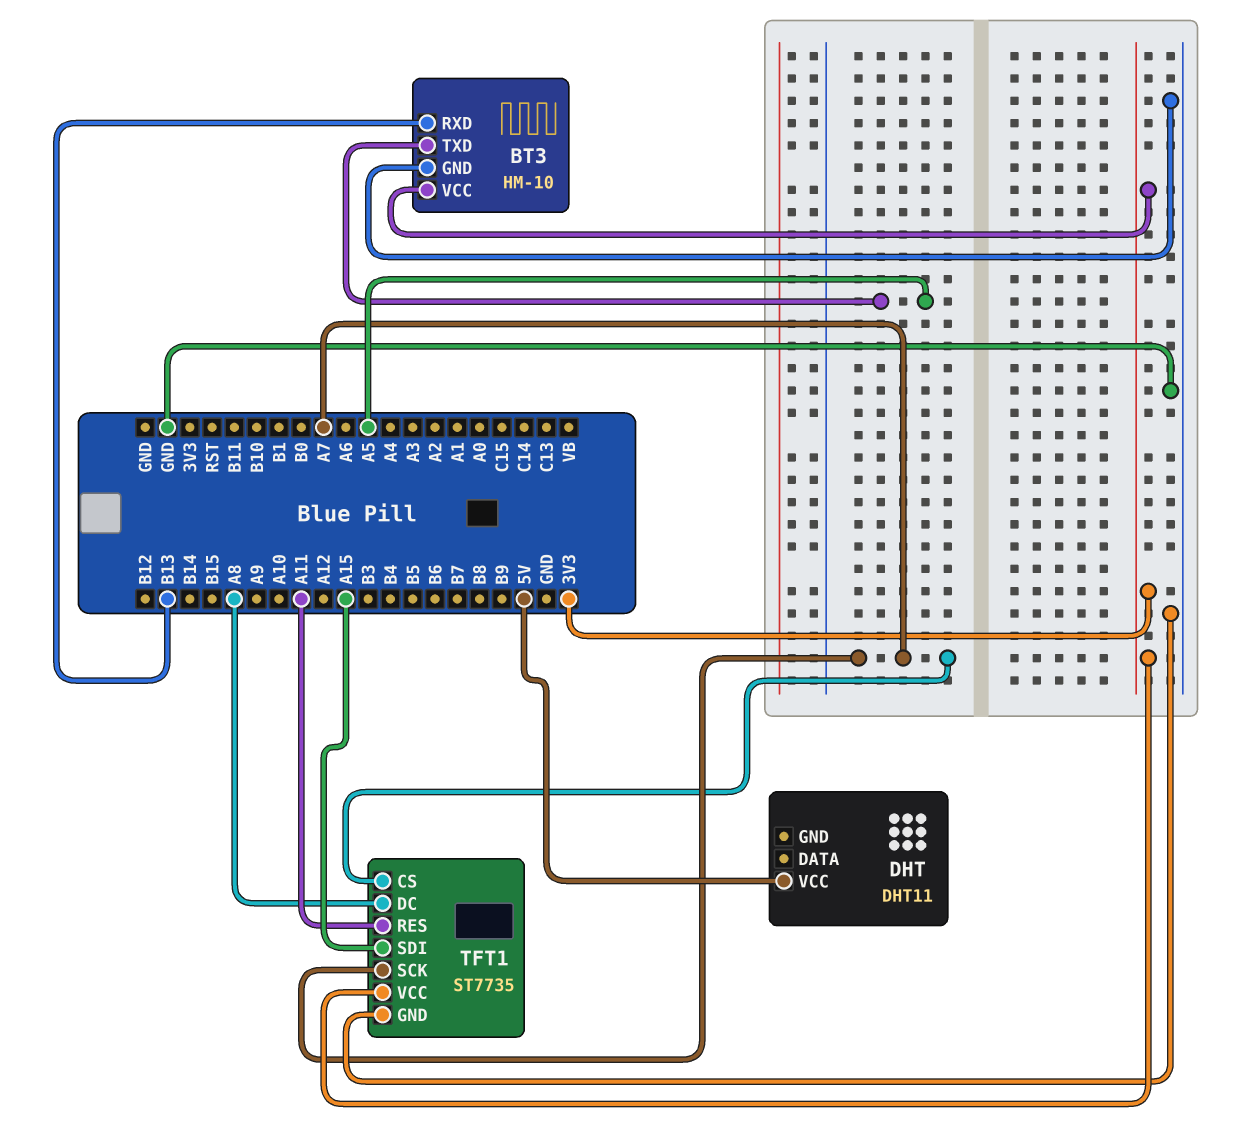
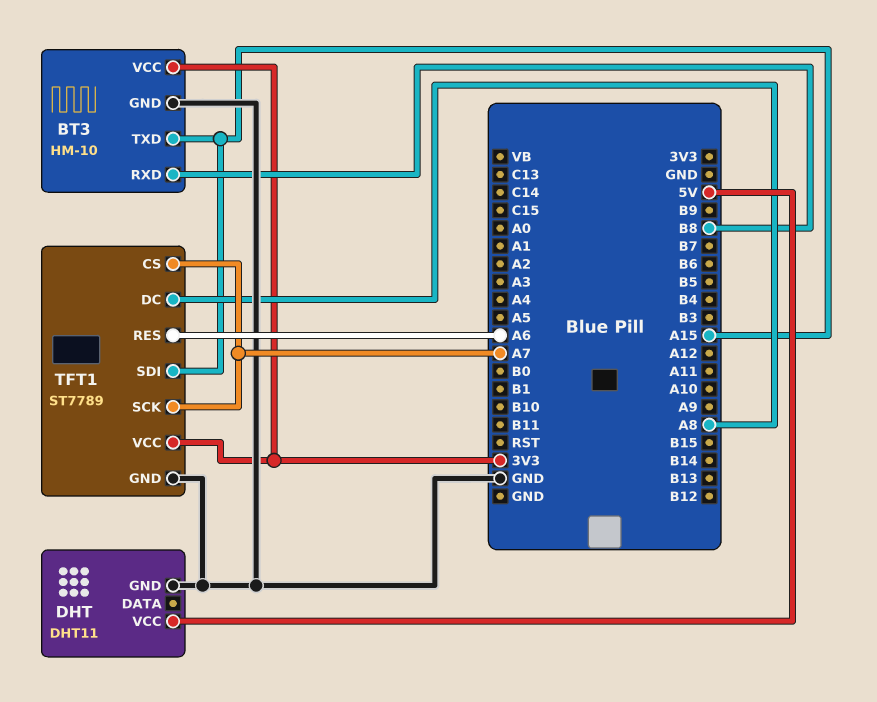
BT3 pin RXD: B13 -> B8
BT3 pin TXD: A5 -> A15
DHT pin GND: none -> GND
TFT1: ST7735 -> ST7789
TFT1 pin RES: A11 -> A6

